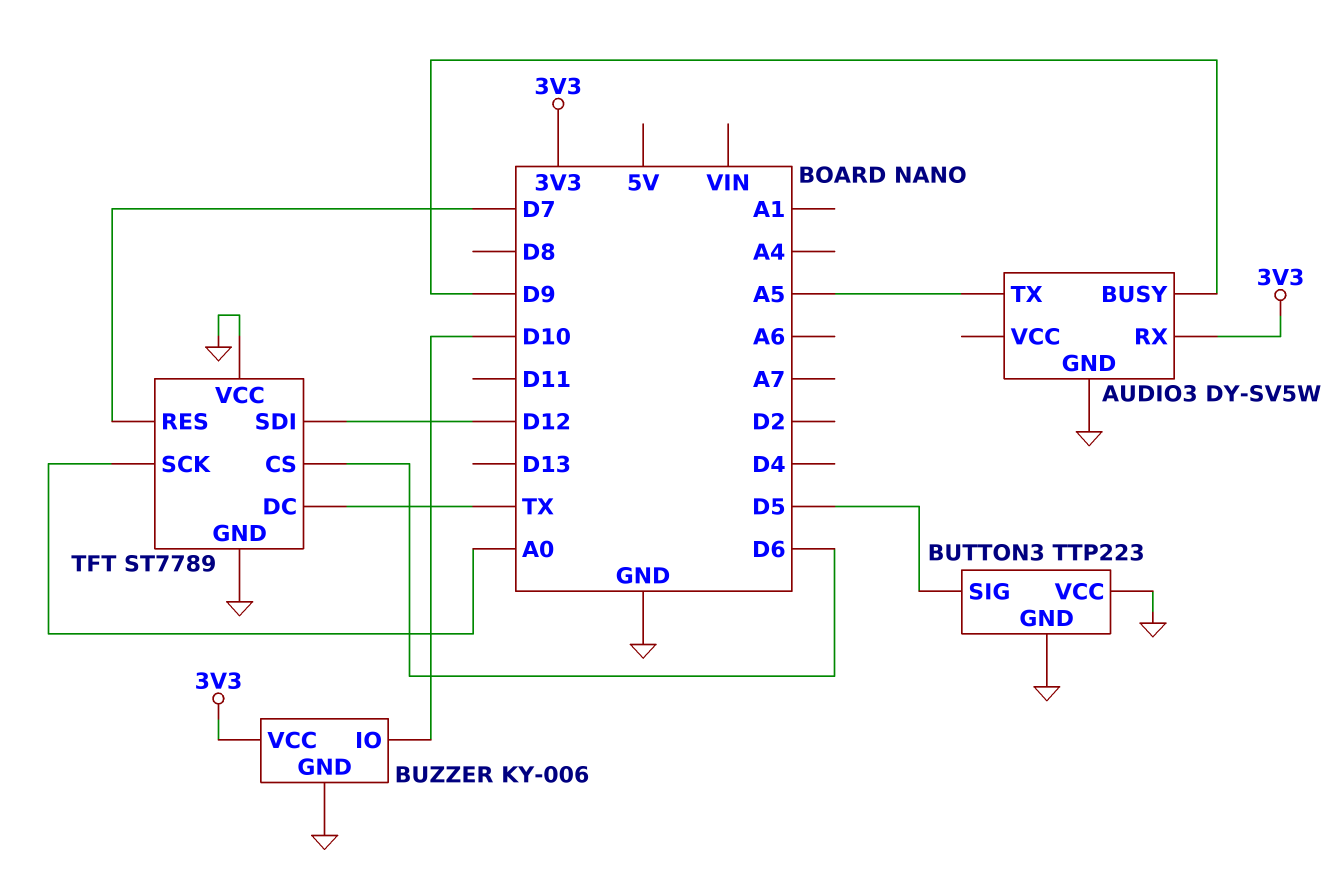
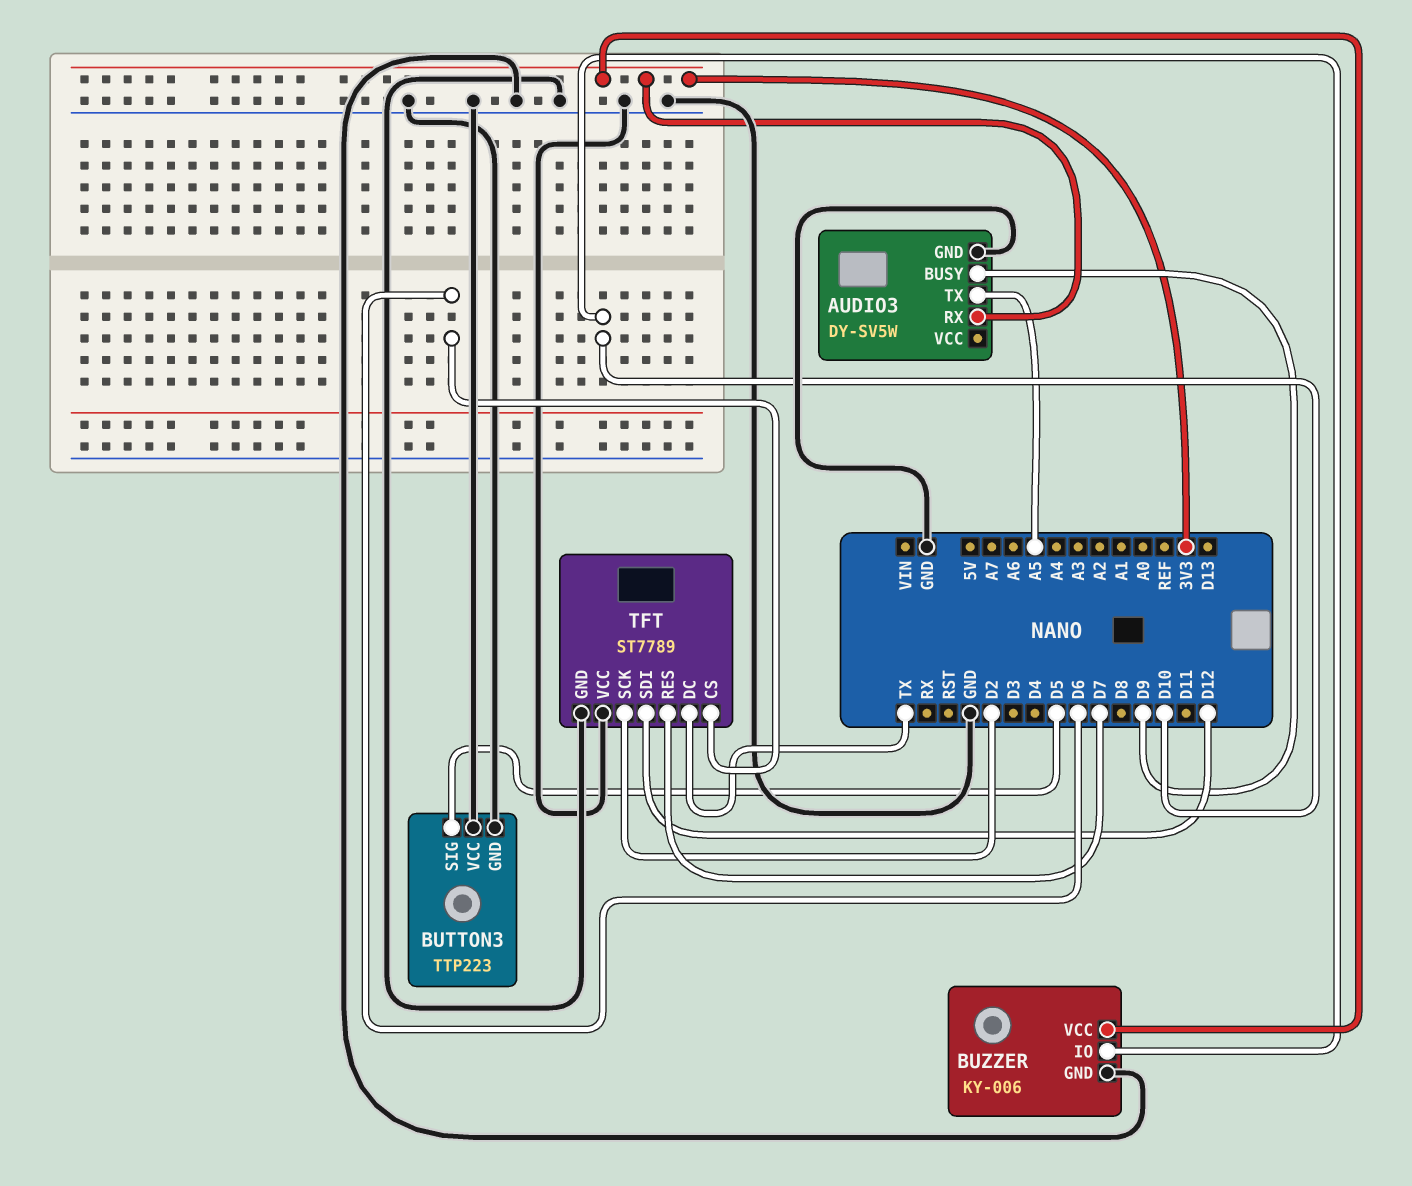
TFT pin SCK: A0 -> D2

